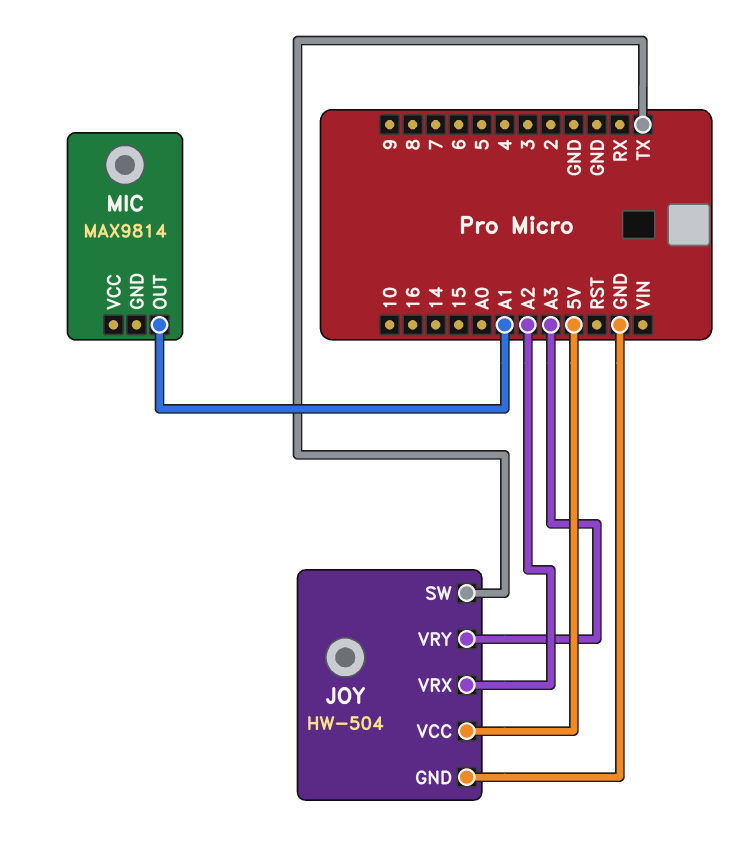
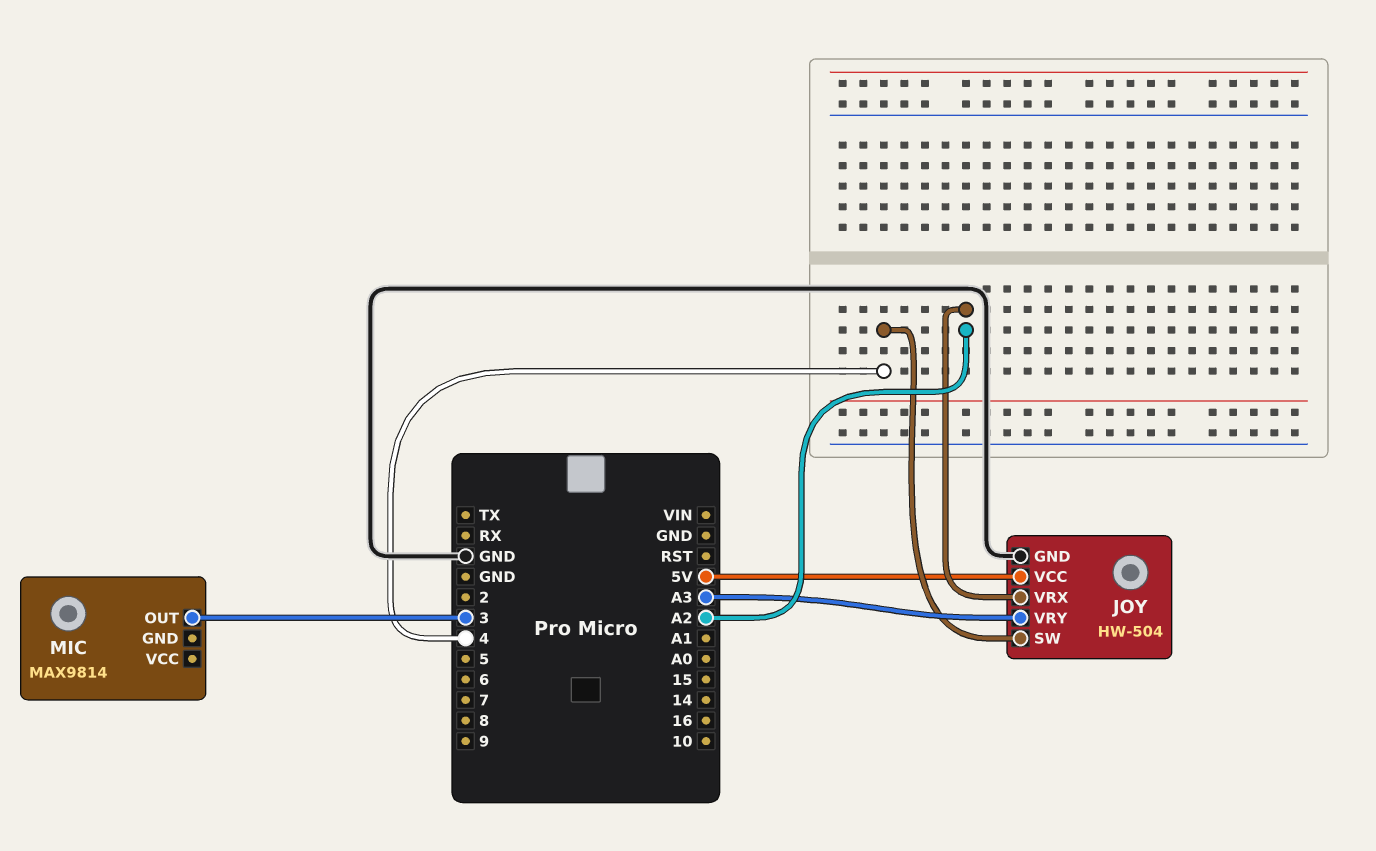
JOY pin SW: TX -> 4
MIC pin OUT: A1 -> 3

